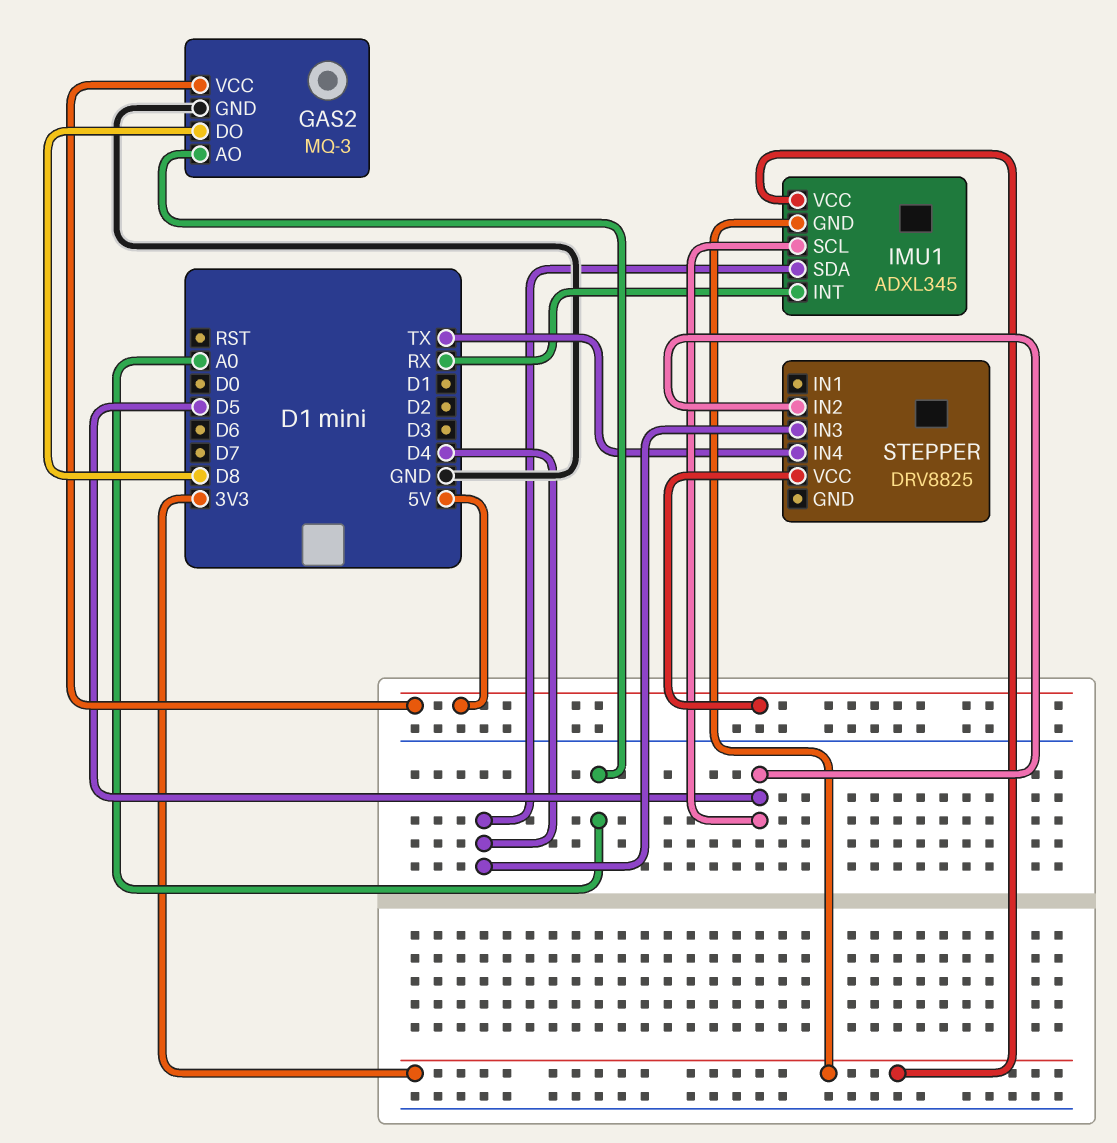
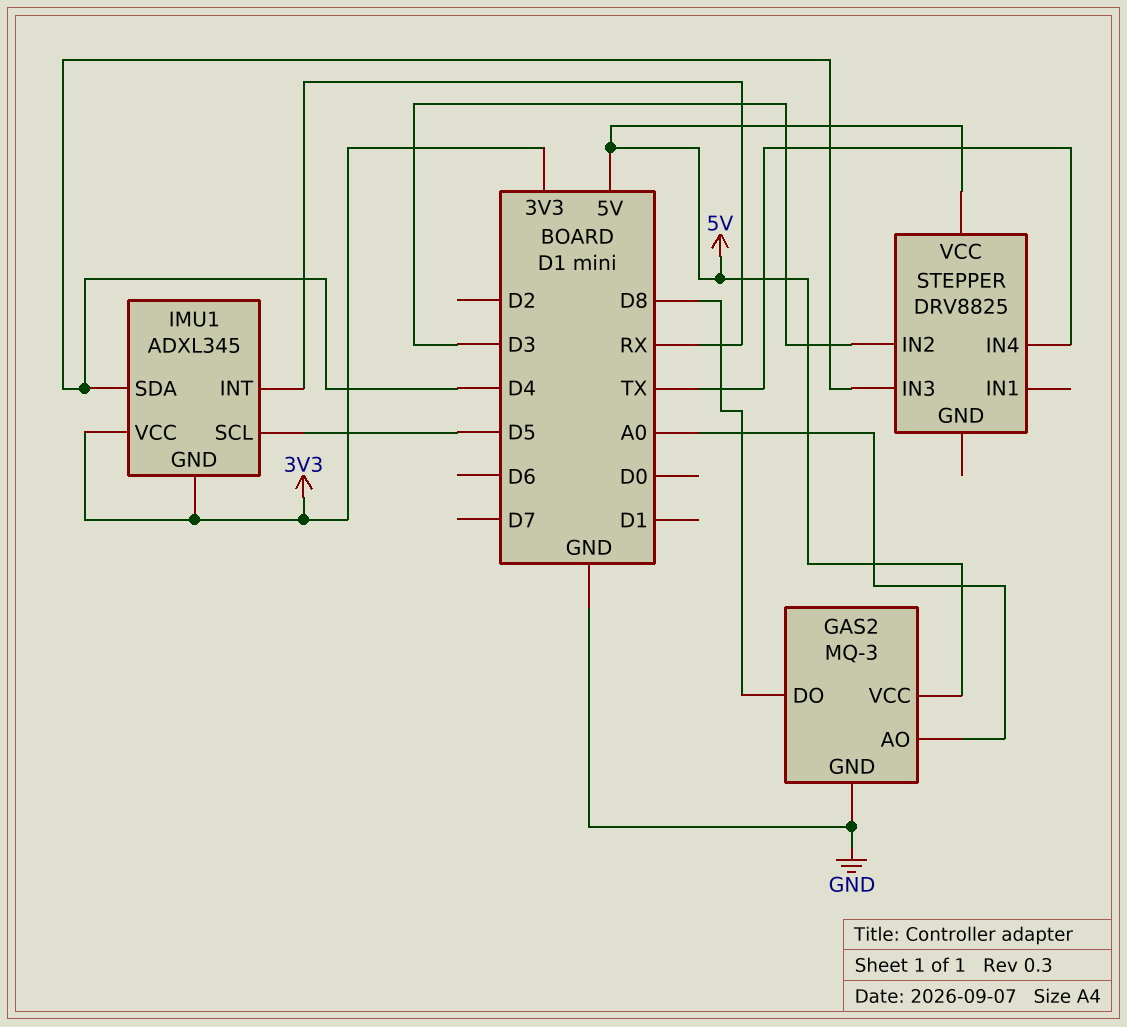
STEPPER pin IN2: D5 -> D3

